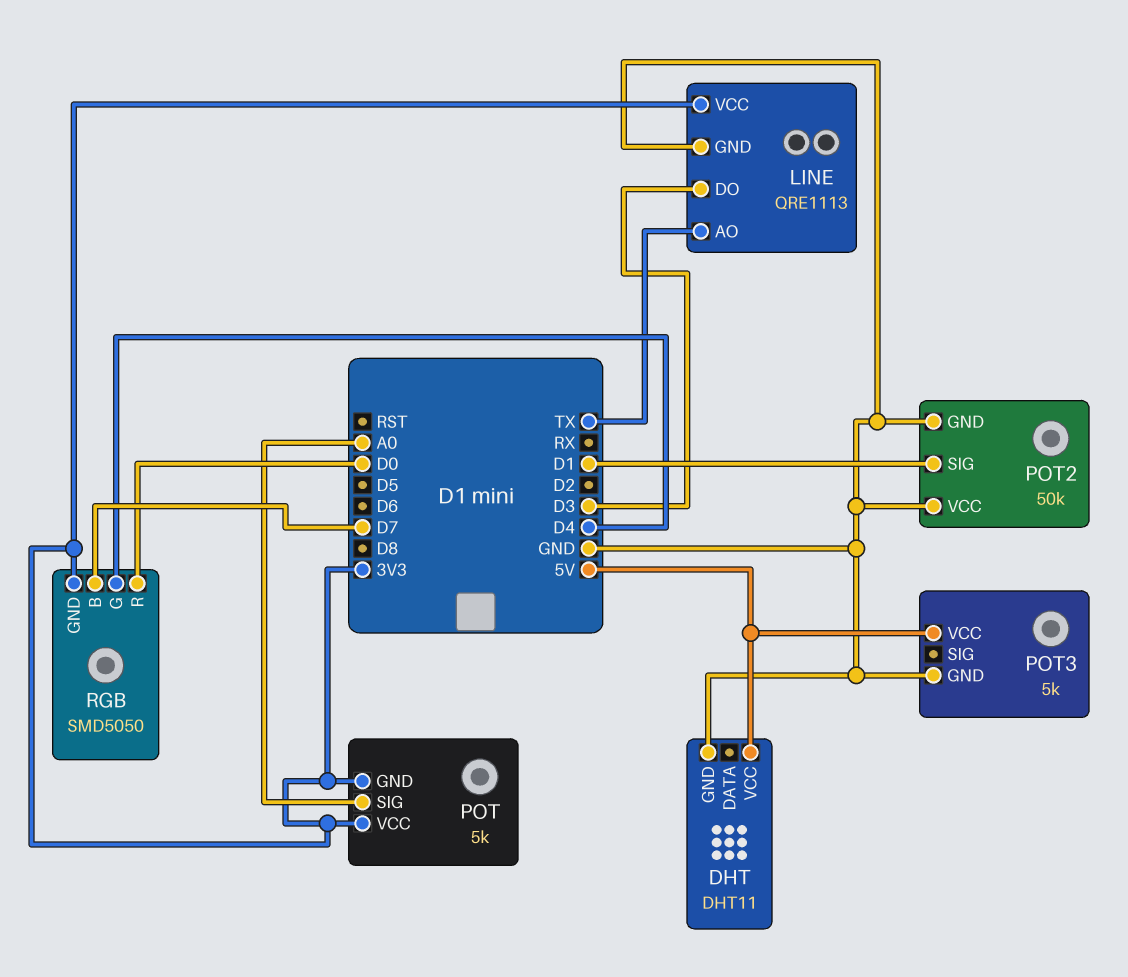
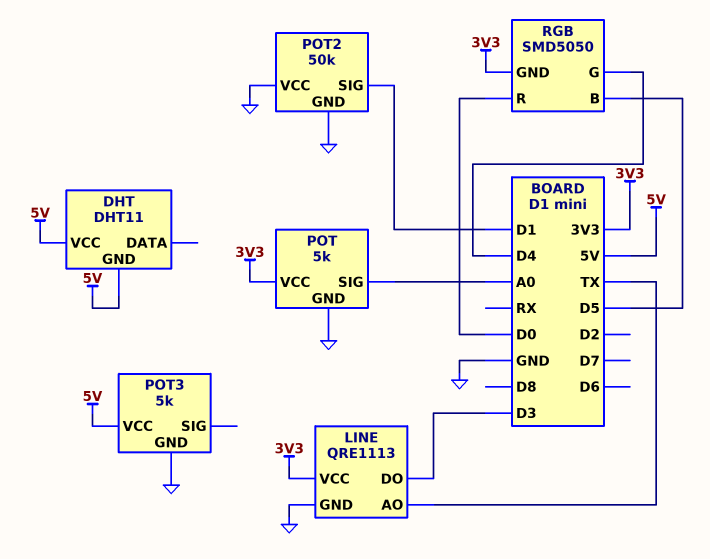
DHT pin GND: GND -> 5V
POT pin GND: 3V3 -> GND
RGB pin B: D7 -> D5

